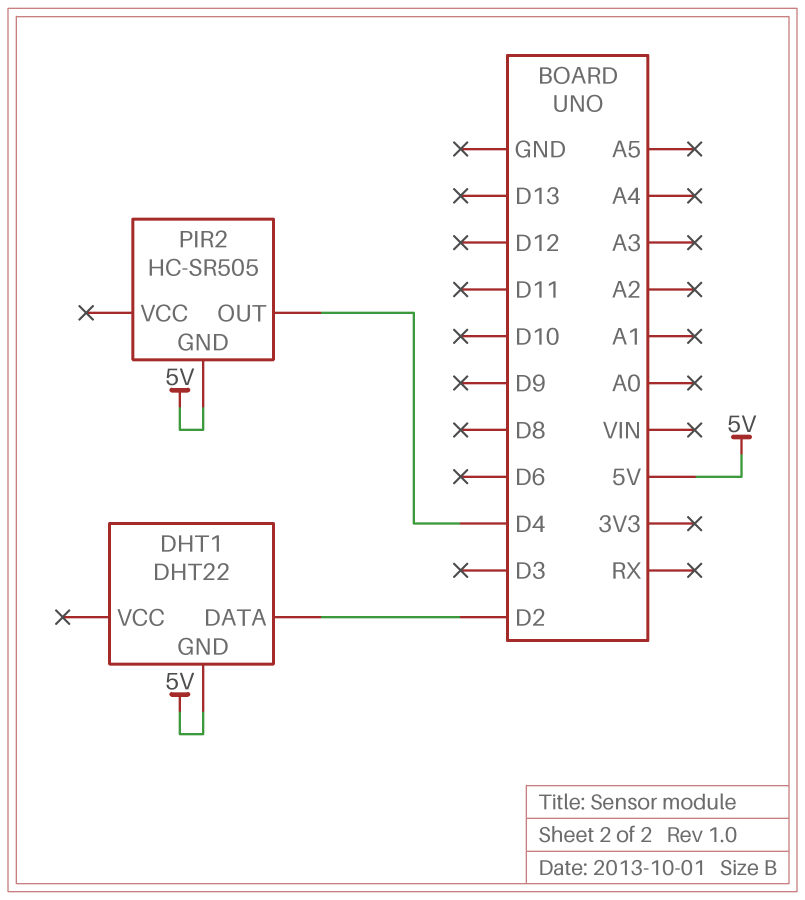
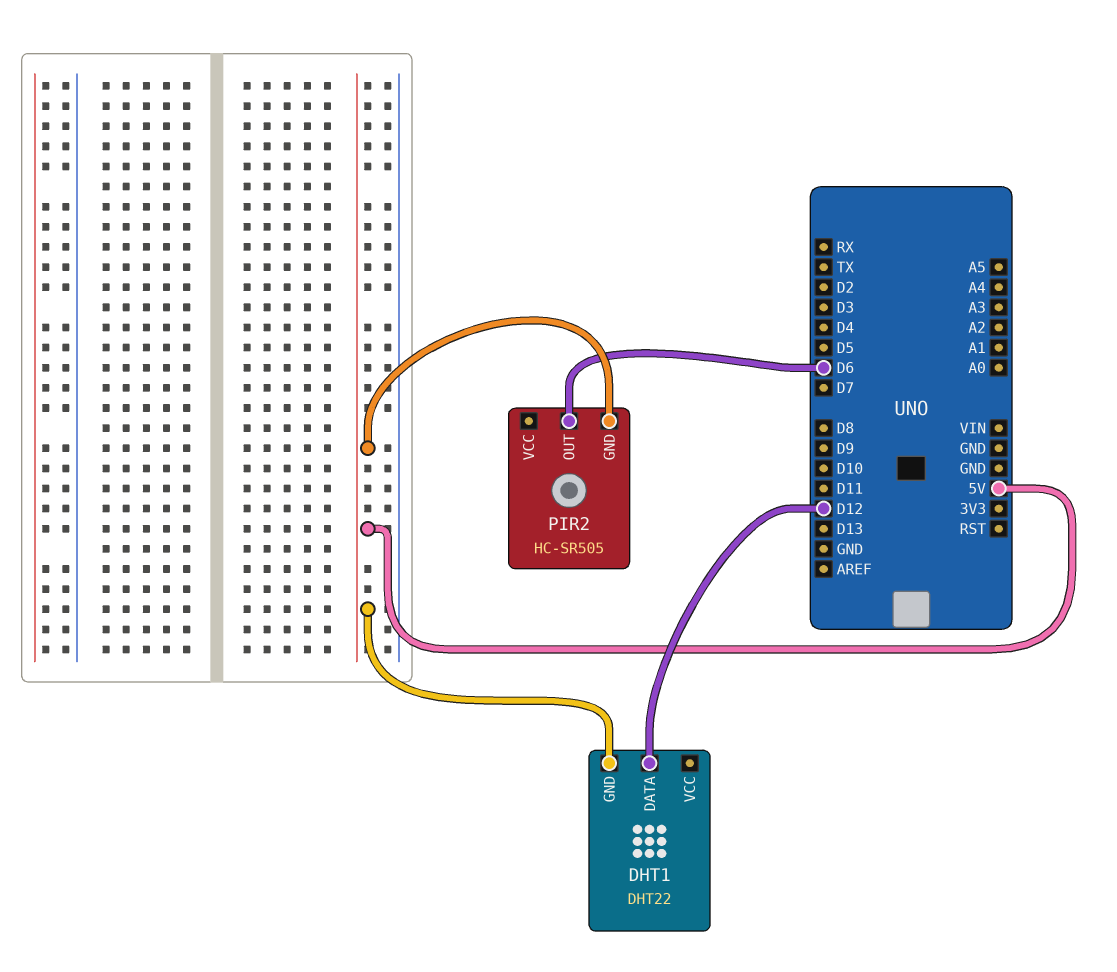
DHT1 pin DATA: D2 -> D12
PIR2 pin OUT: D4 -> D6

